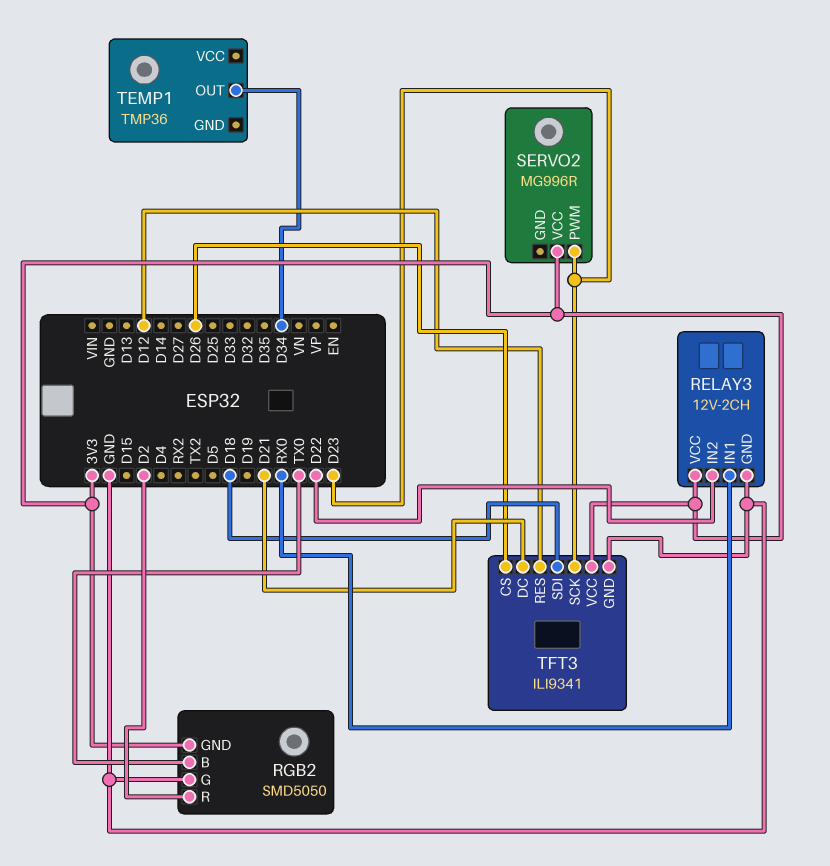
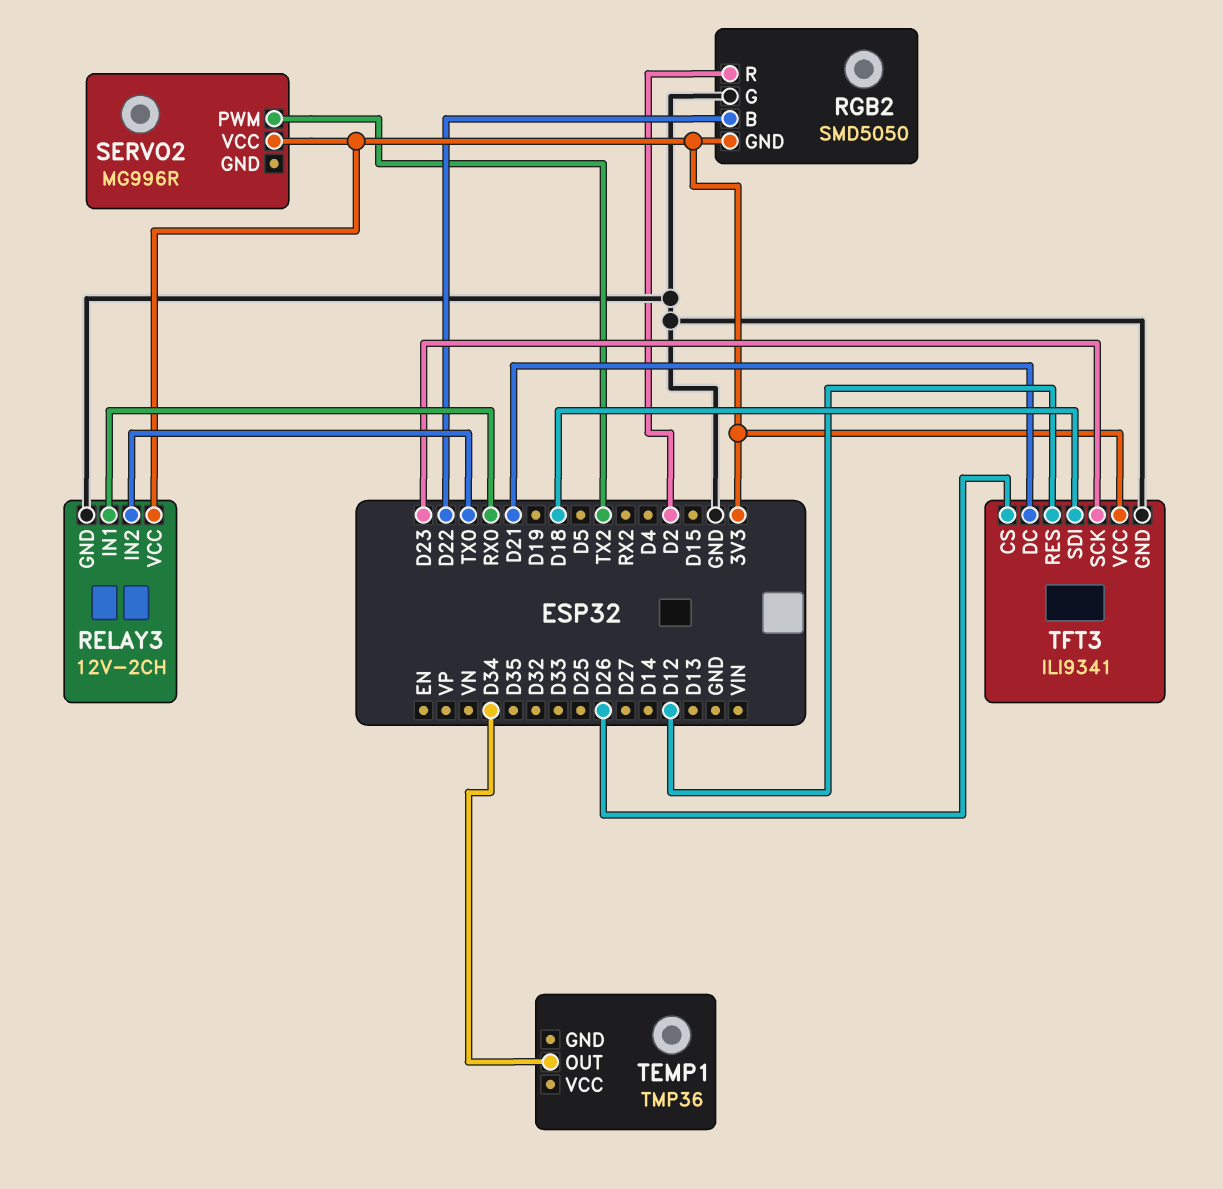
RELAY3 pin IN2: D22 -> TX0
RGB2 pin B: TX0 -> D22
SERVO2 pin PWM: D23 -> TX2

